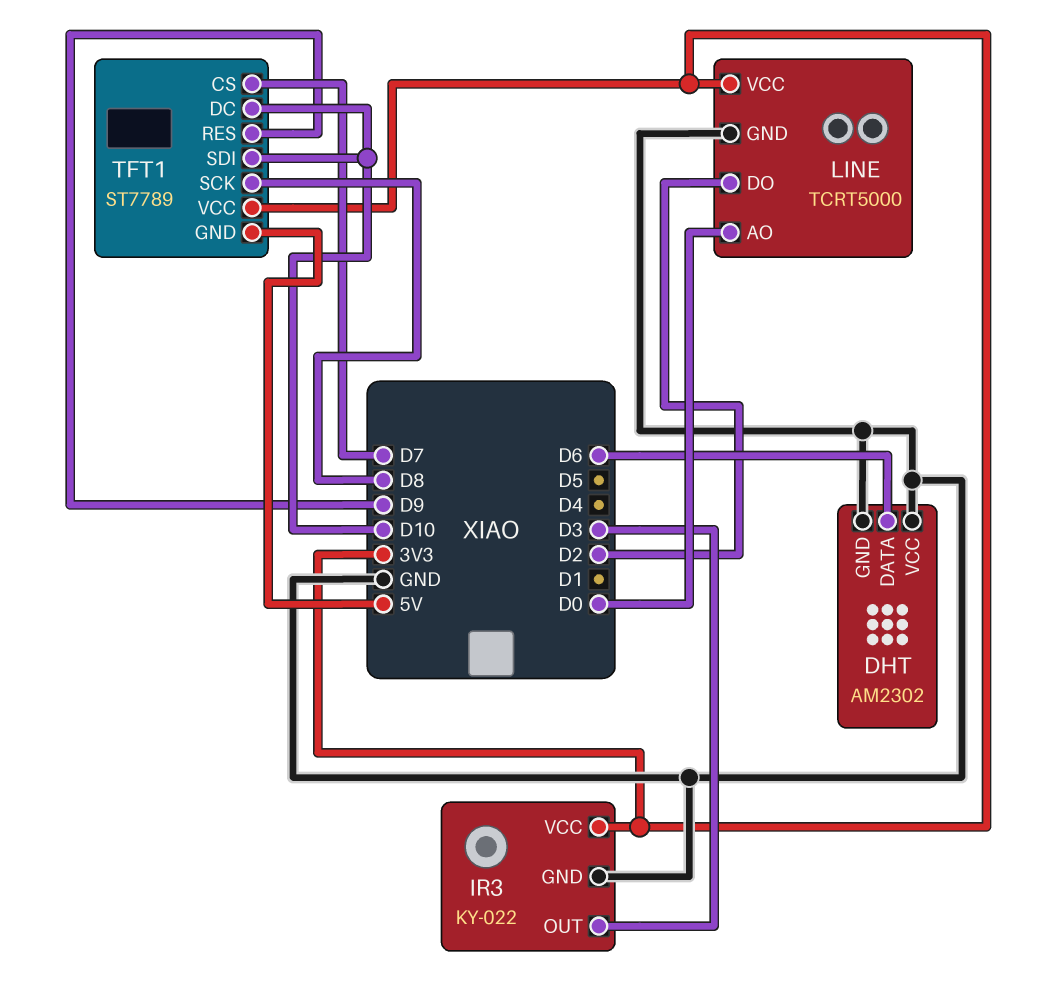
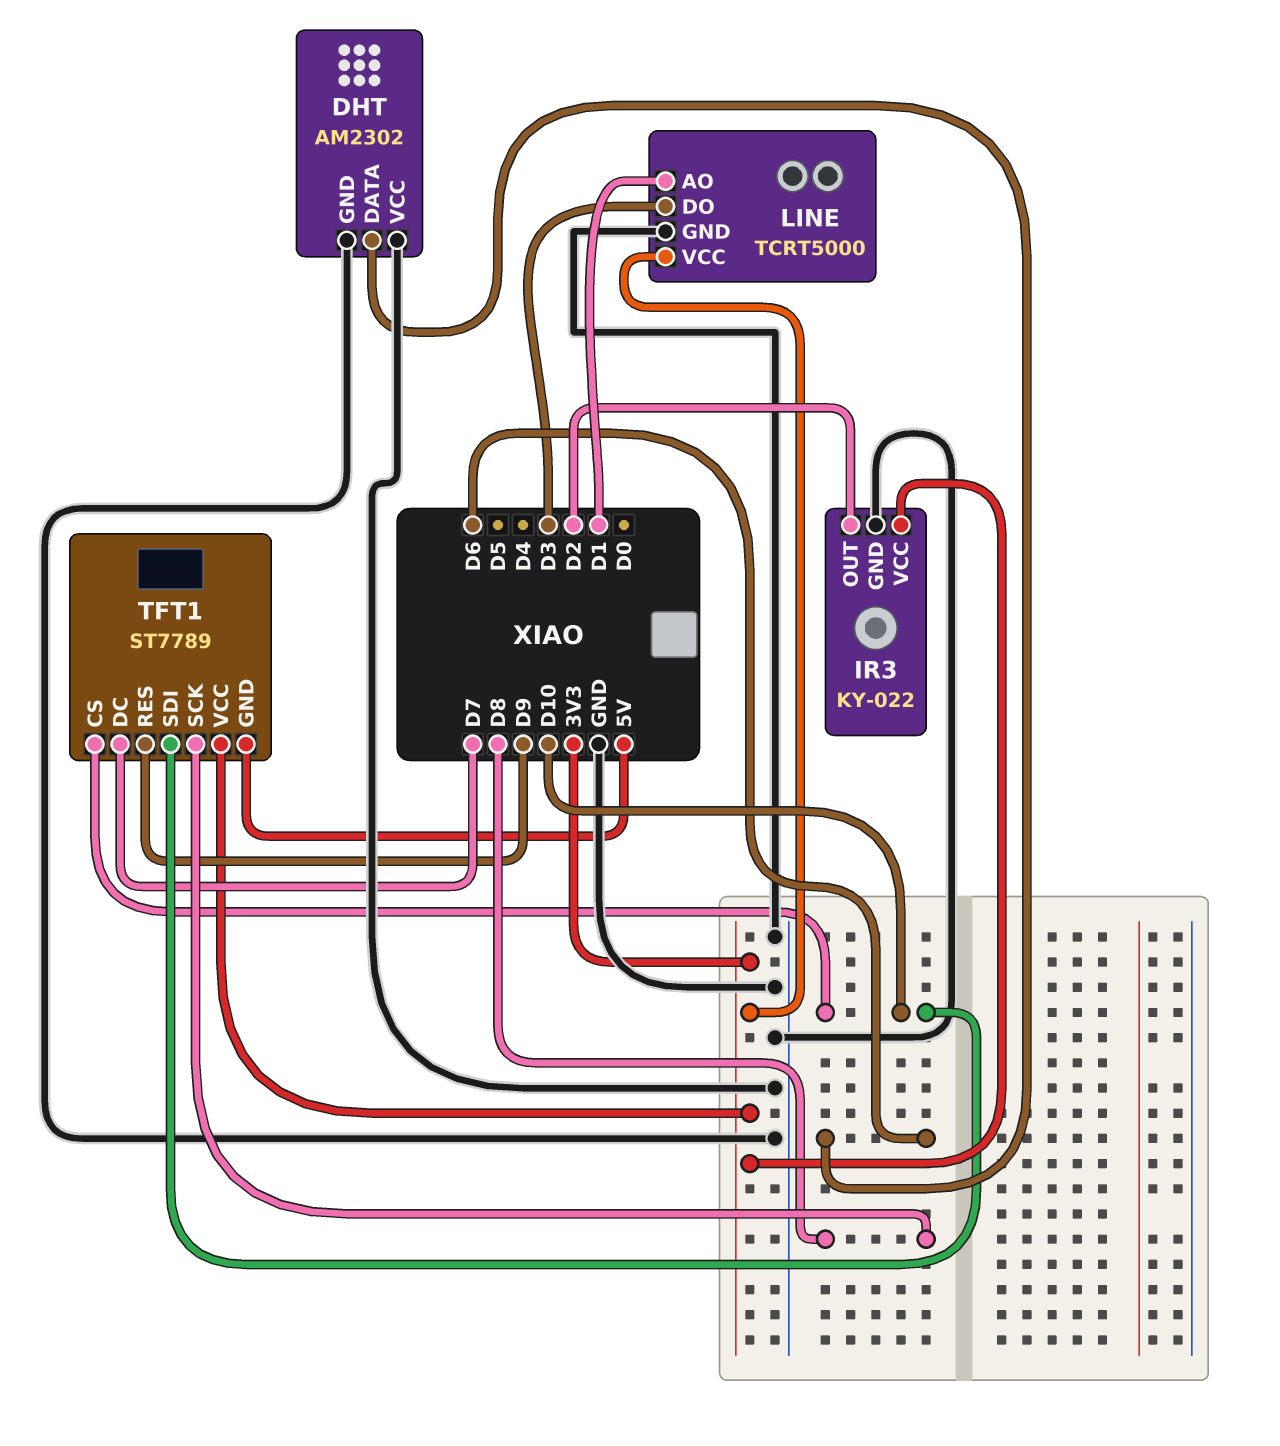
IR3 pin OUT: D3 -> D2
LINE pin AO: D0 -> D1
LINE pin DO: D2 -> D3
TFT1 pin CS: D7 -> D10
TFT1 pin DC: D10 -> D7

